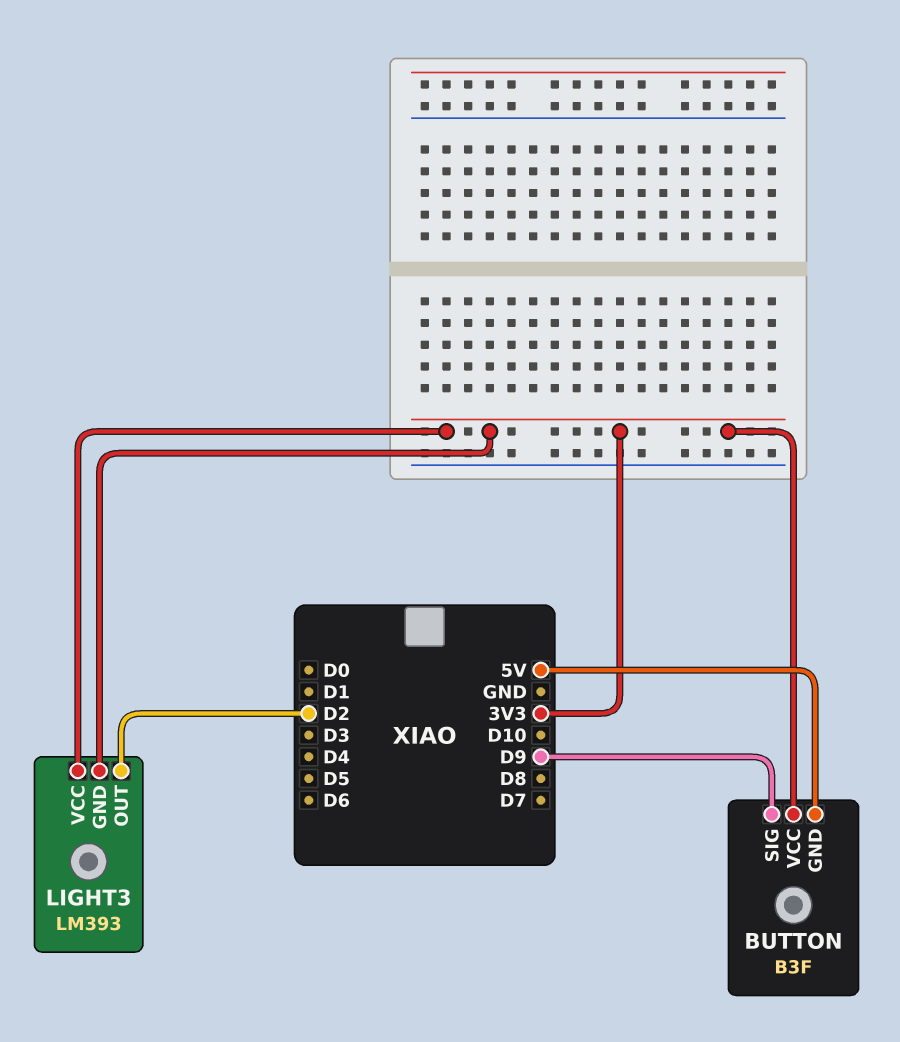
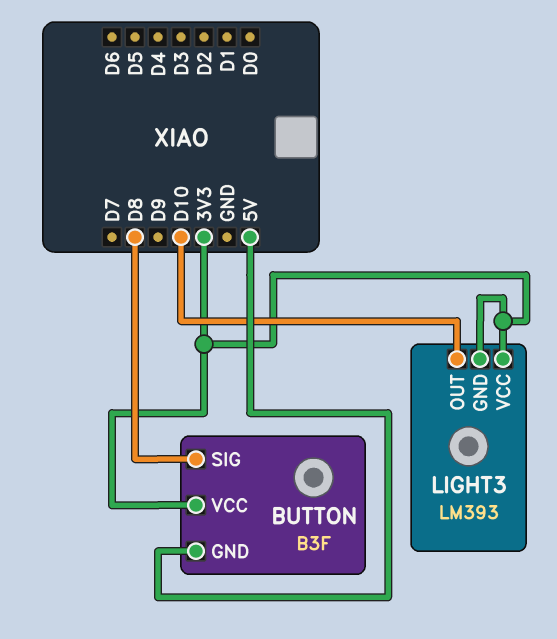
BUTTON pin SIG: D9 -> D8
LIGHT3 pin OUT: D2 -> D10

